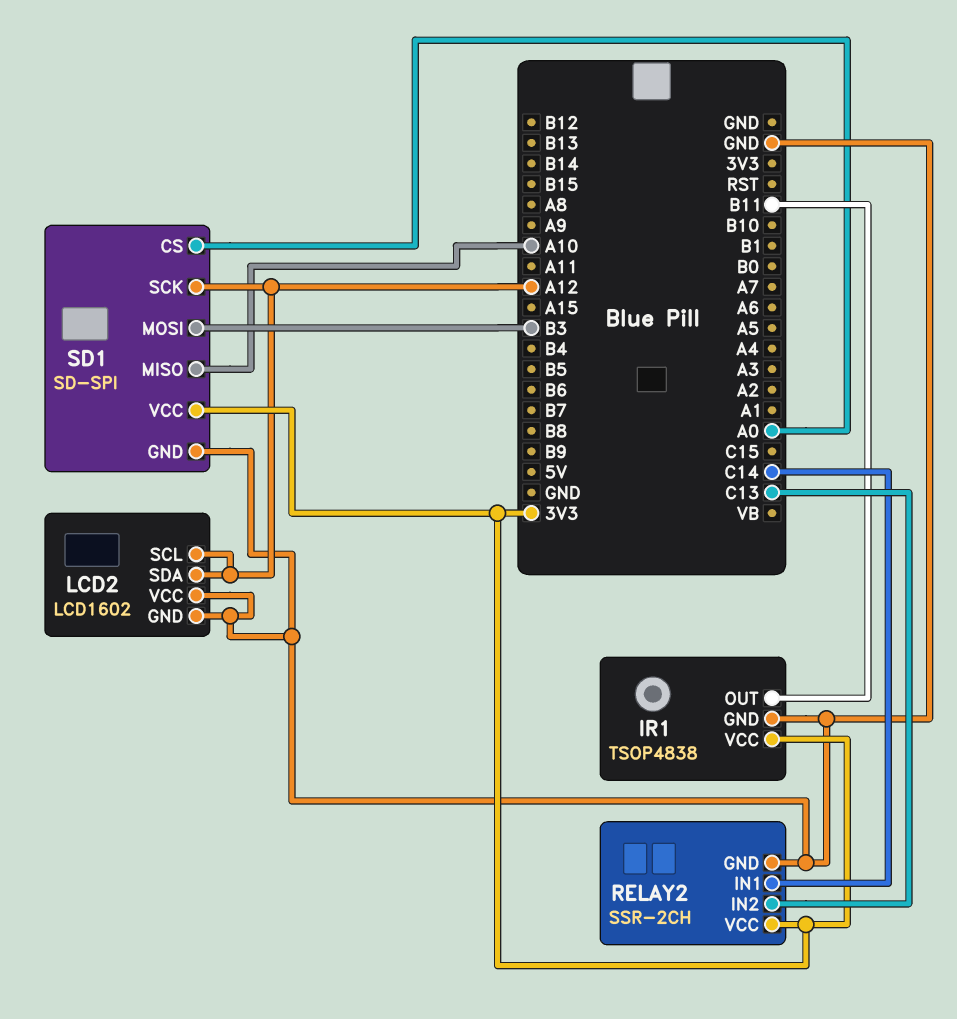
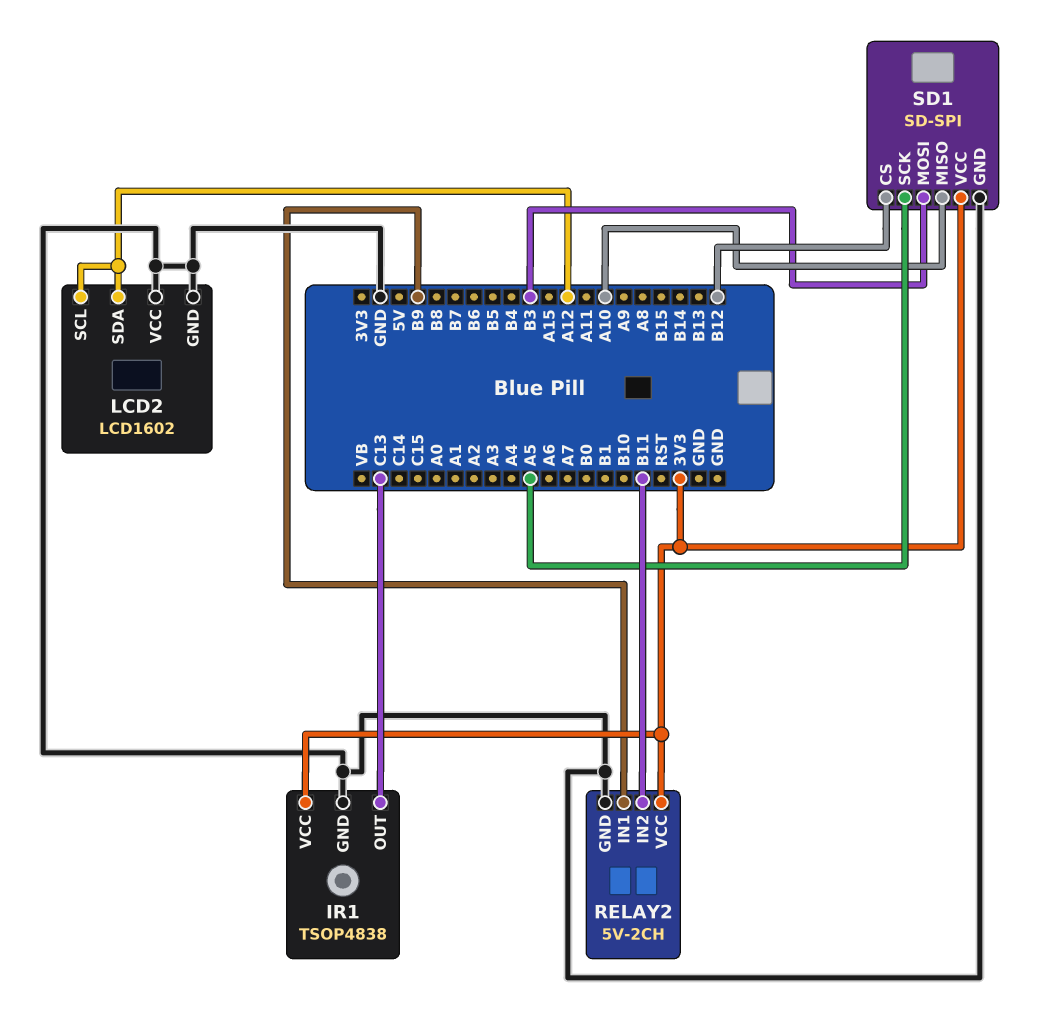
IR1 pin OUT: B11 -> C13
RELAY2: SSR-2CH -> 5V-2CH
RELAY2 pin IN1: C14 -> B9
RELAY2 pin IN2: C13 -> B11
SD1 pin CS: A0 -> B12
SD1 pin SCK: A12 -> A5

